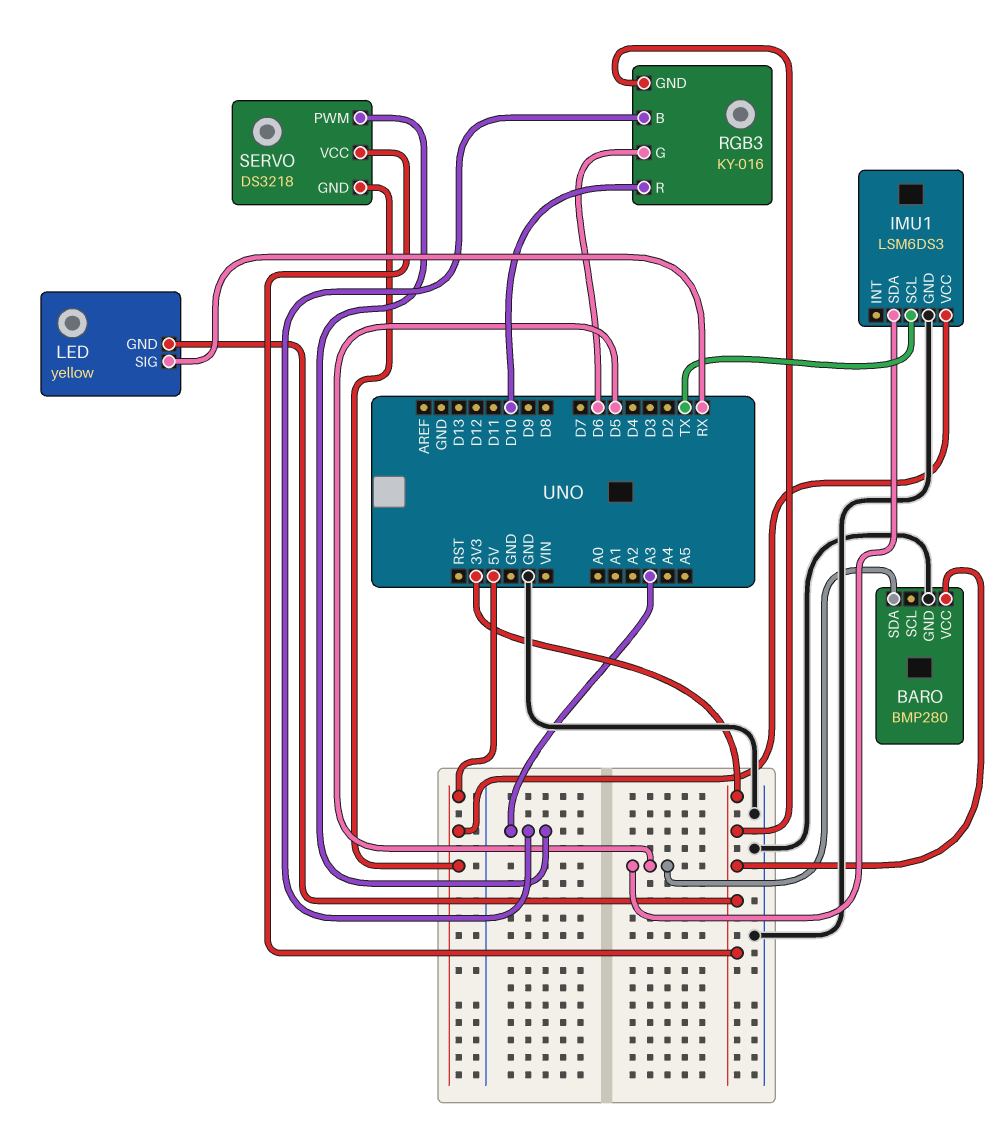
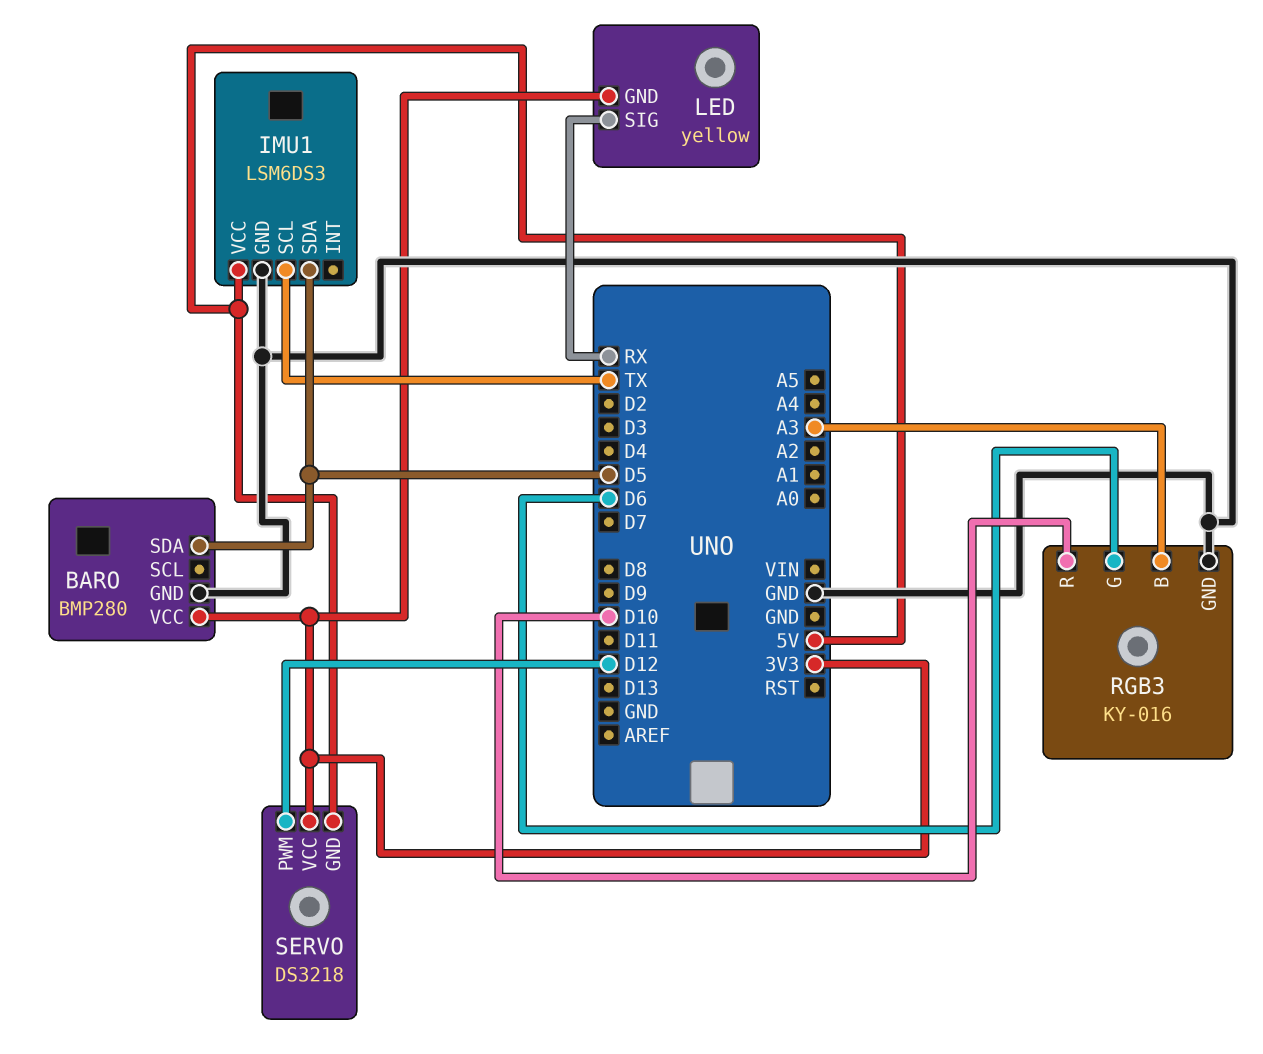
RGB3 pin GND: 3V3 -> GND
SERVO pin PWM: A3 -> D12

